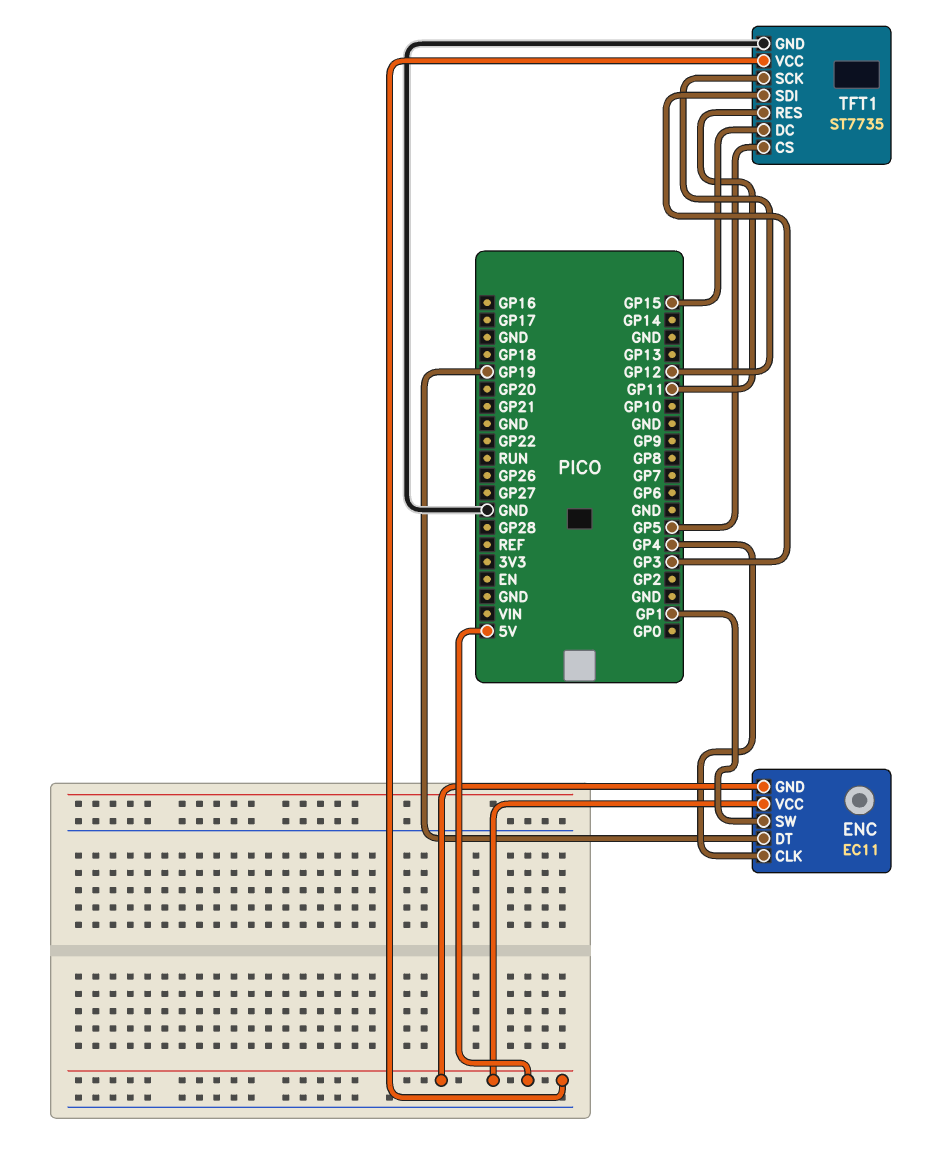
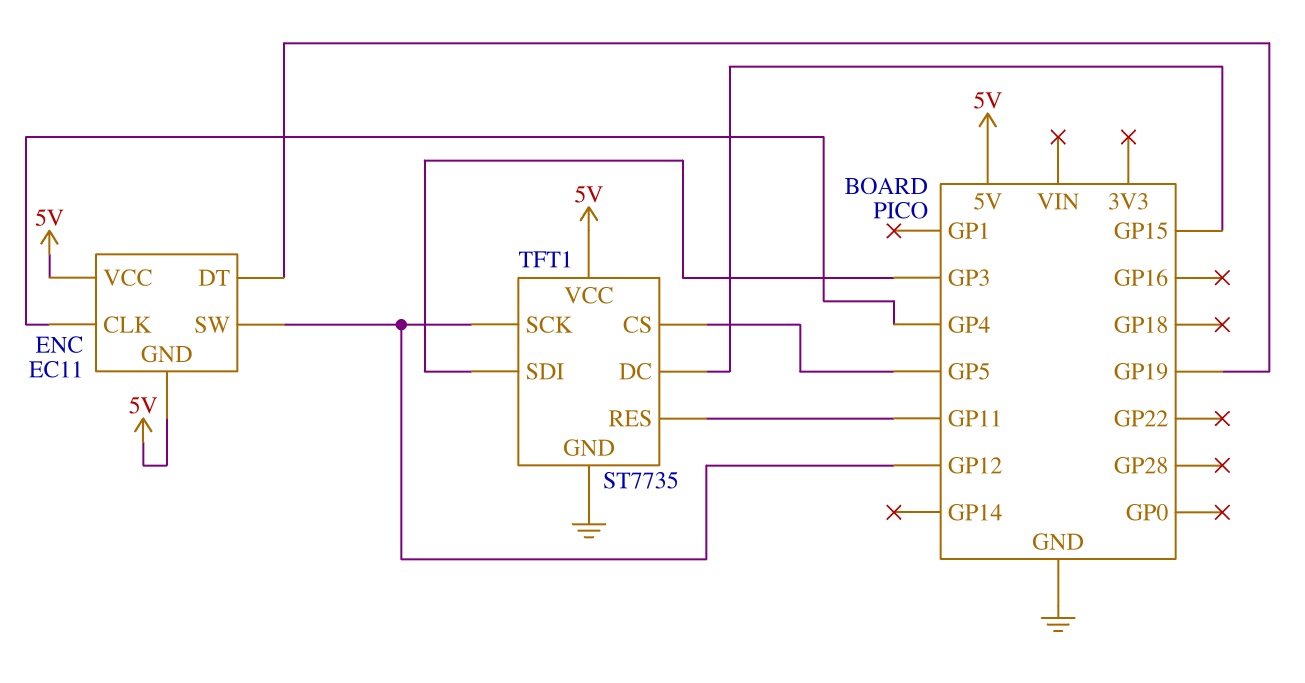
ENC pin SW: GP1 -> GP12

